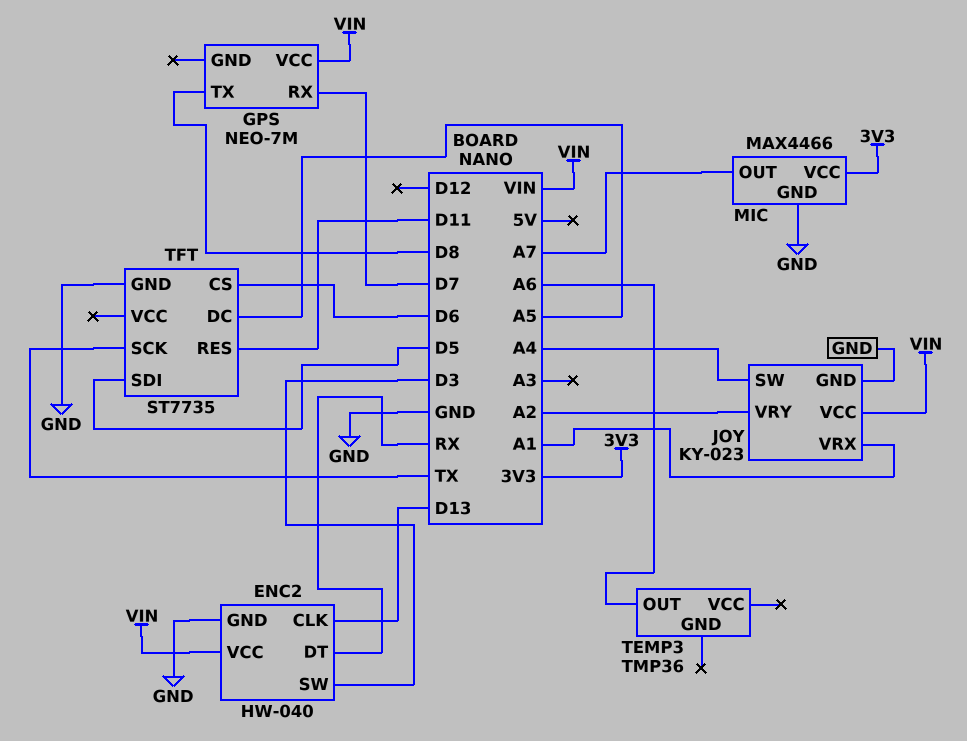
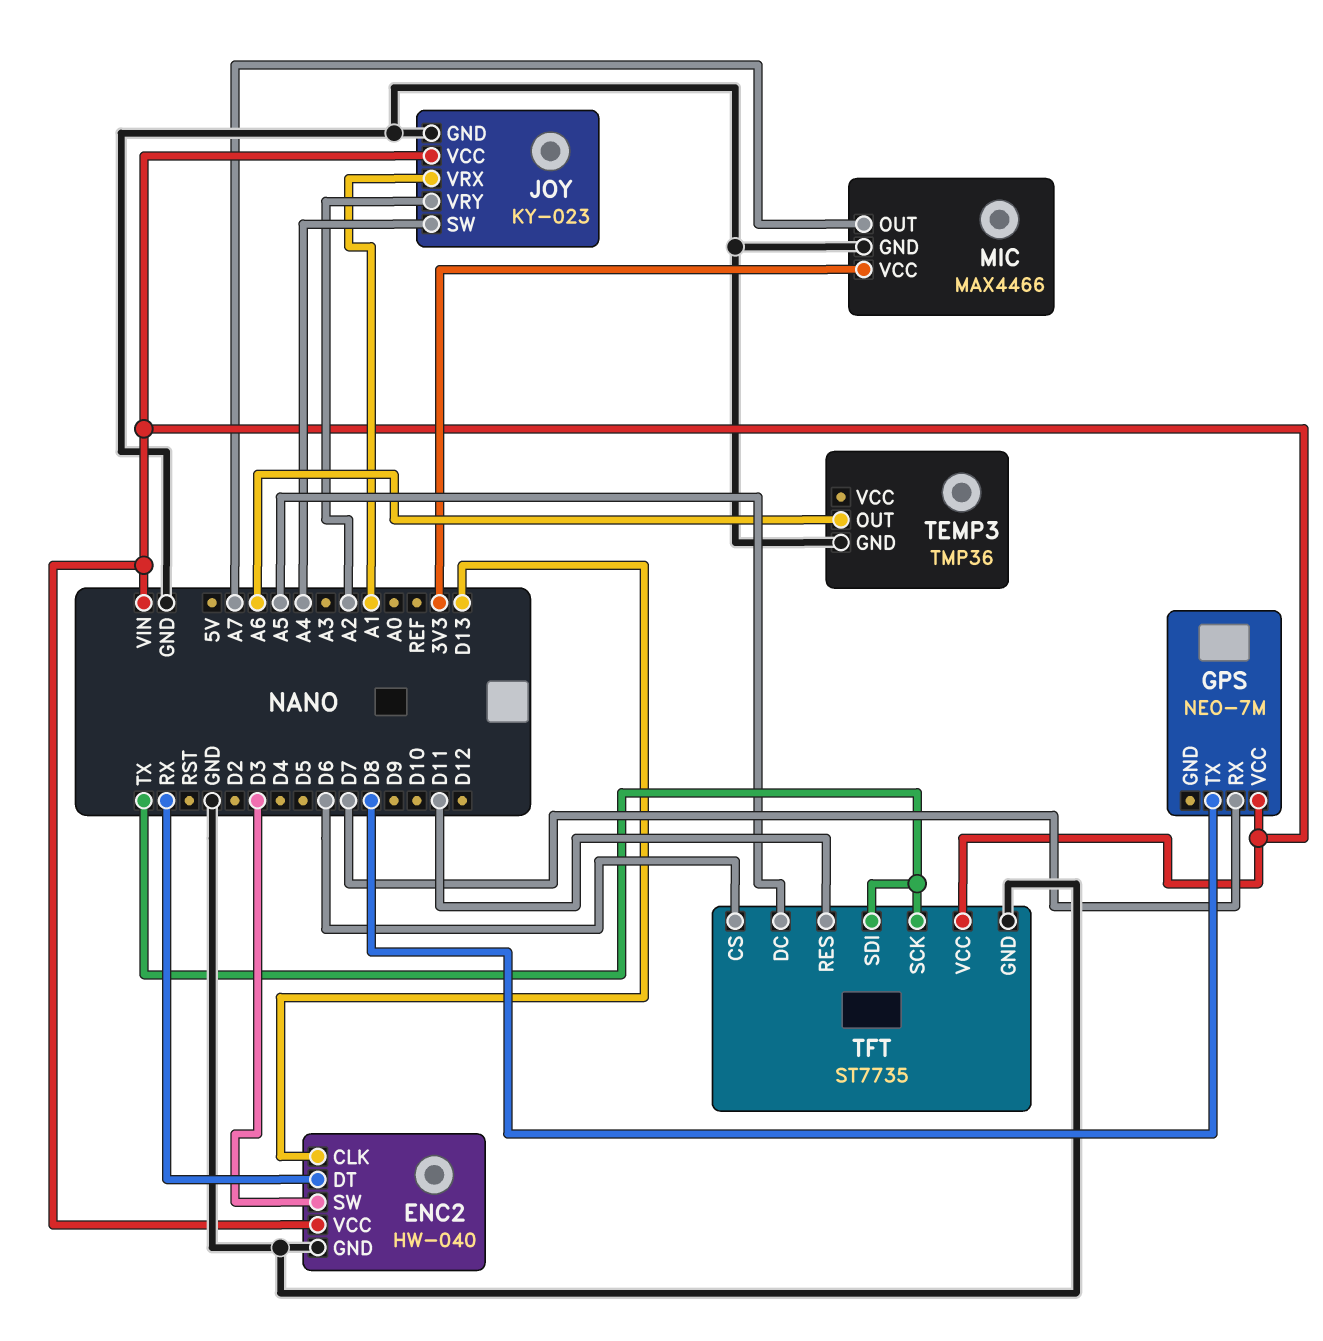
TEMP3 pin GND: none -> GND
TFT pin SDI: D5 -> TX
TFT pin VCC: none -> VIN

